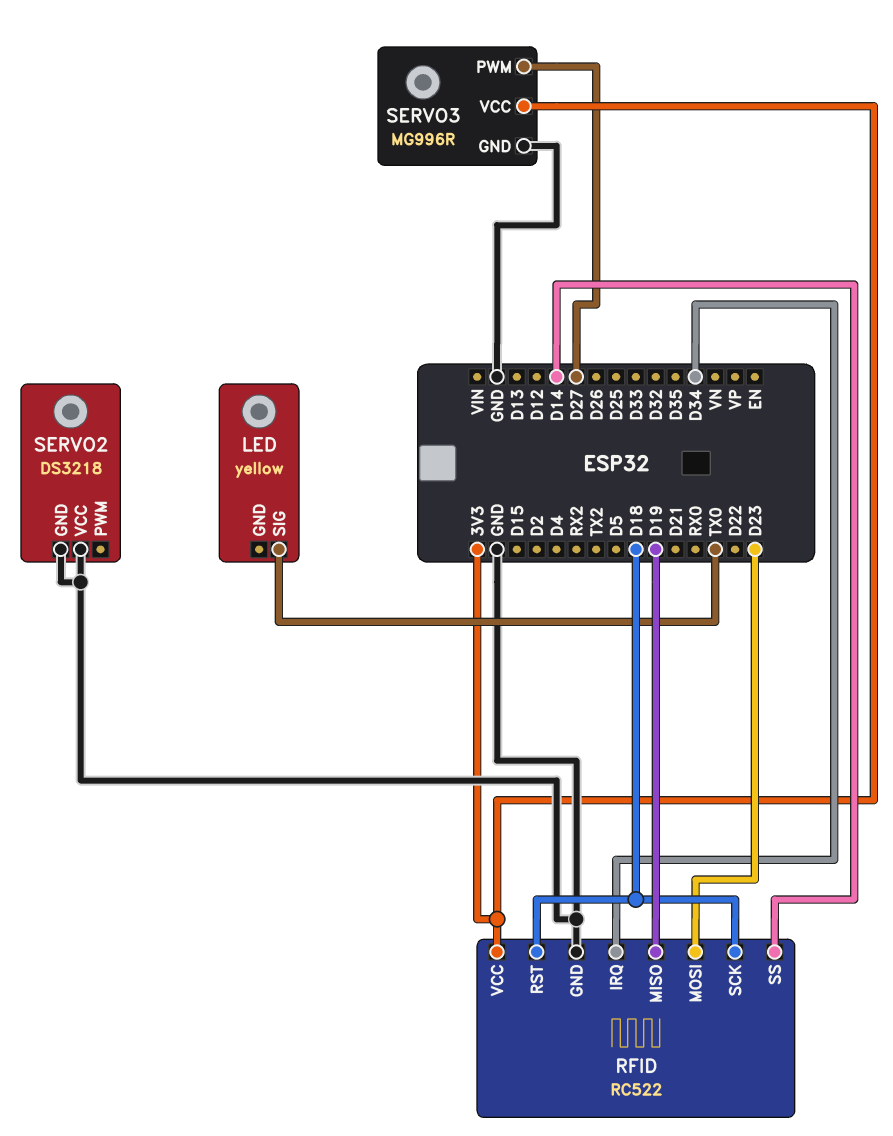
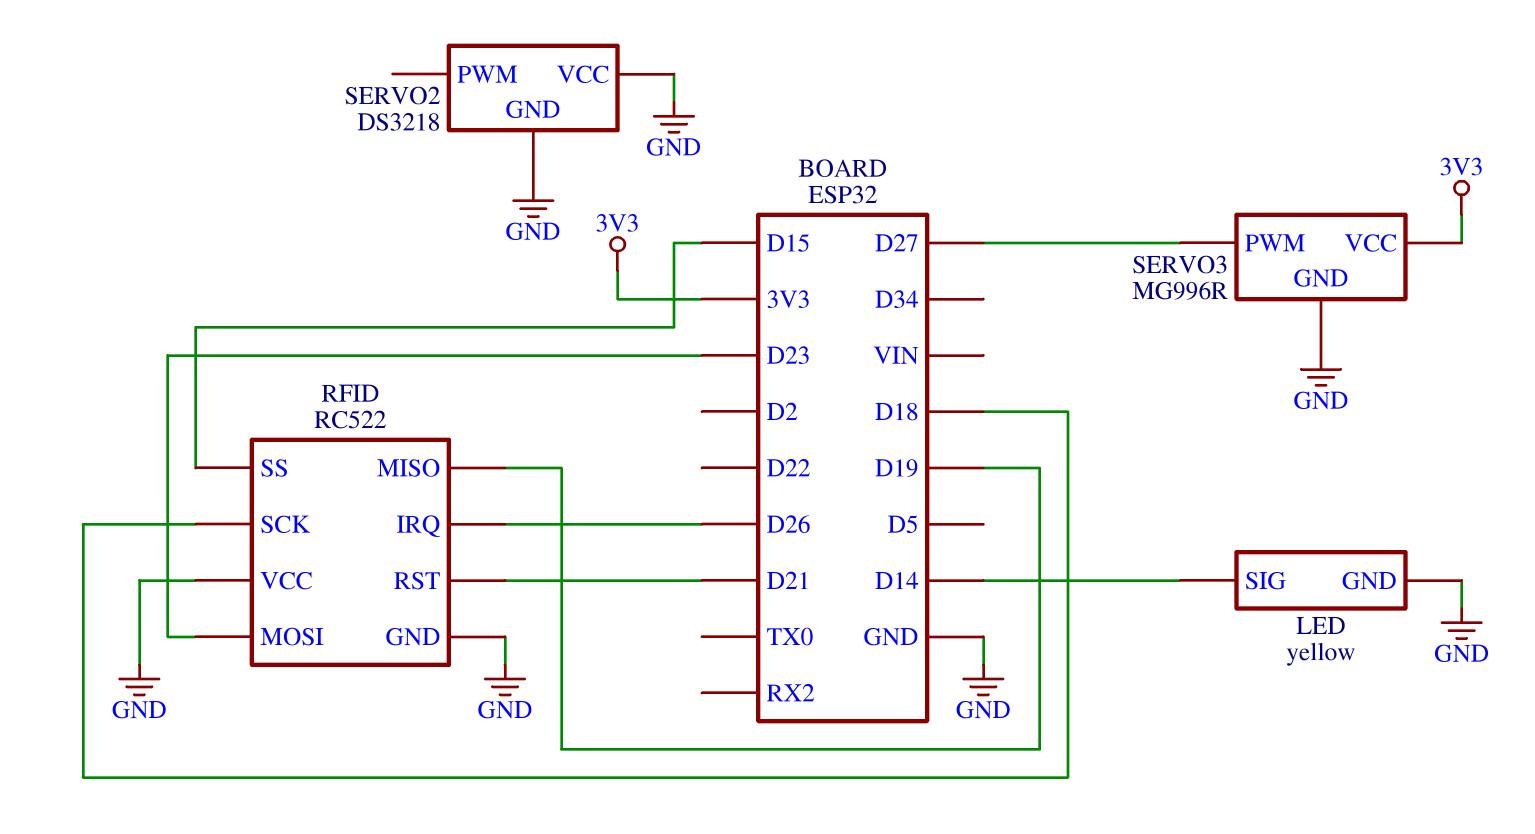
LED pin GND: none -> GND
LED pin SIG: TX0 -> D14
RFID pin IRQ: D34 -> D26
RFID pin RST: D18 -> D21
RFID pin SS: D14 -> D15
RFID pin VCC: 3V3 -> GND

